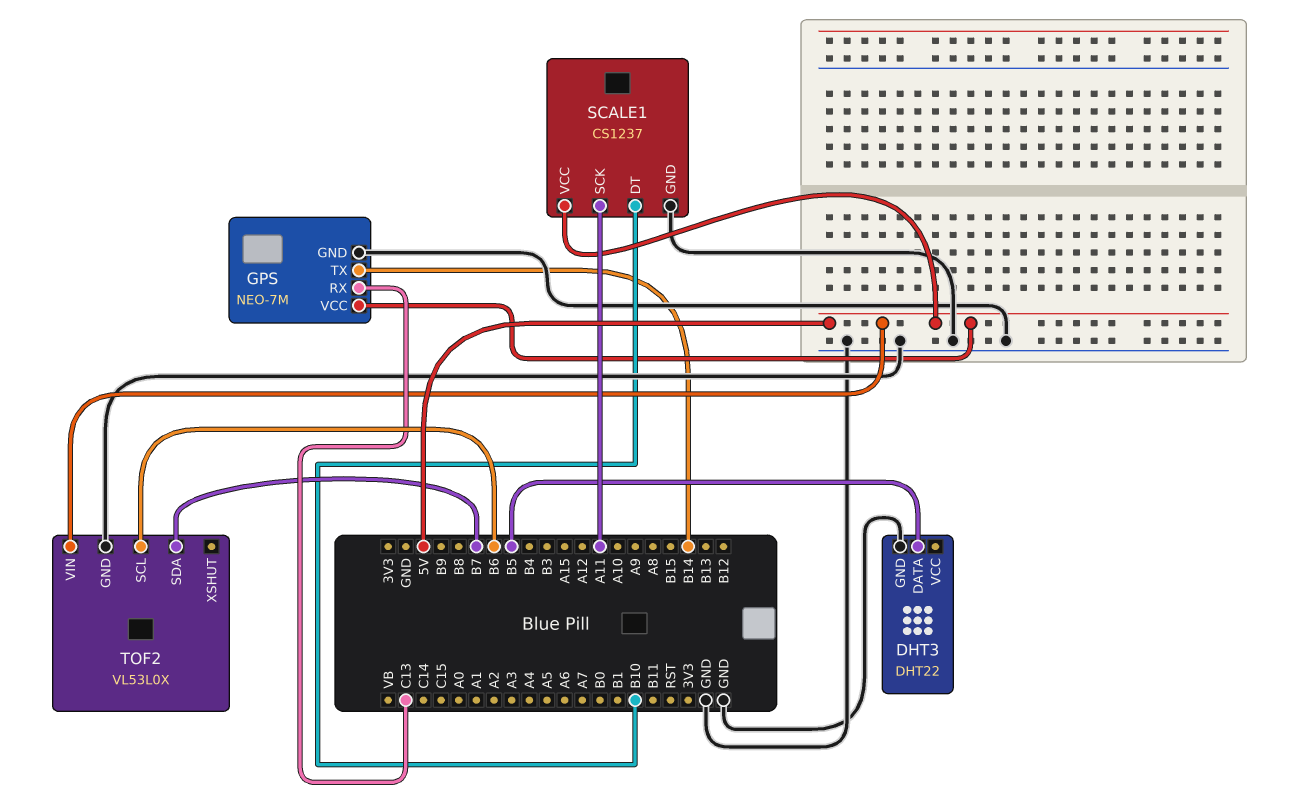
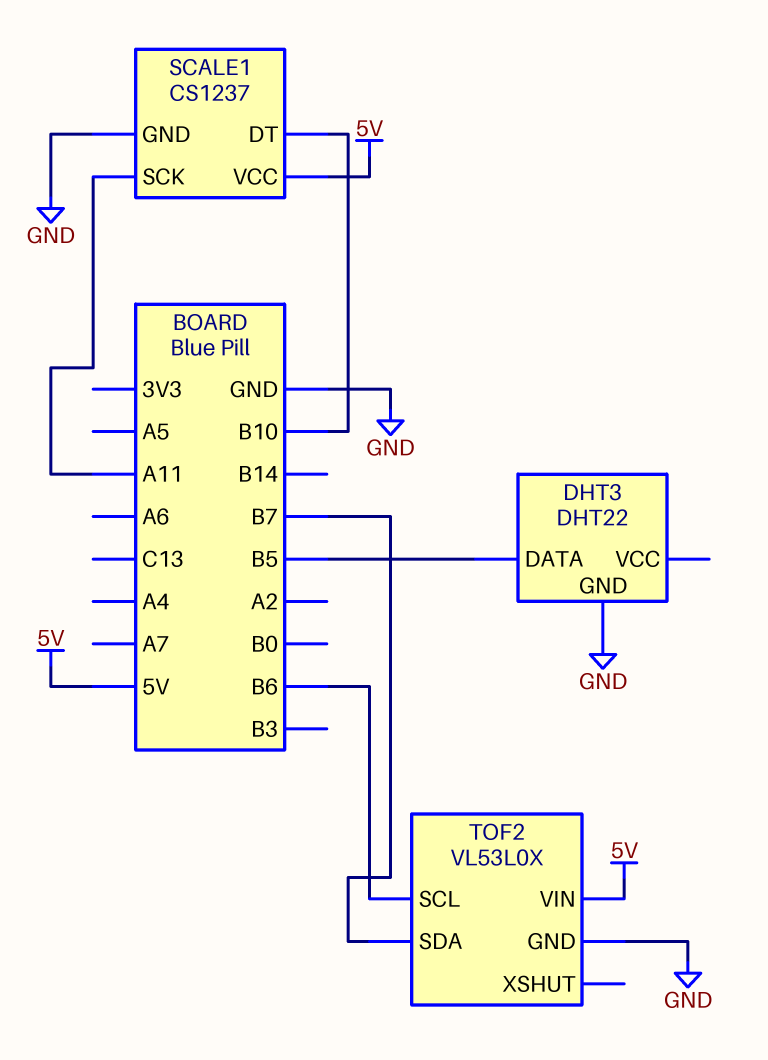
GPS: NEO-7M -> none
GPS pin GND: GND -> none
GPS pin RX: C13 -> none
GPS pin TX: B14 -> none
GPS pin VCC: 5V -> none

